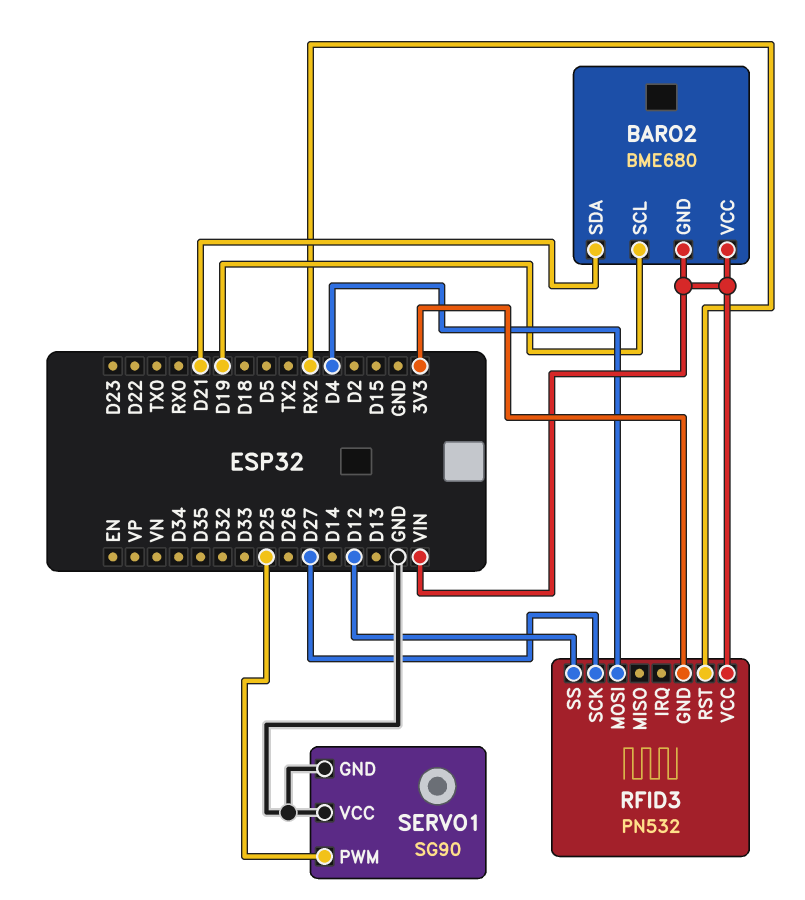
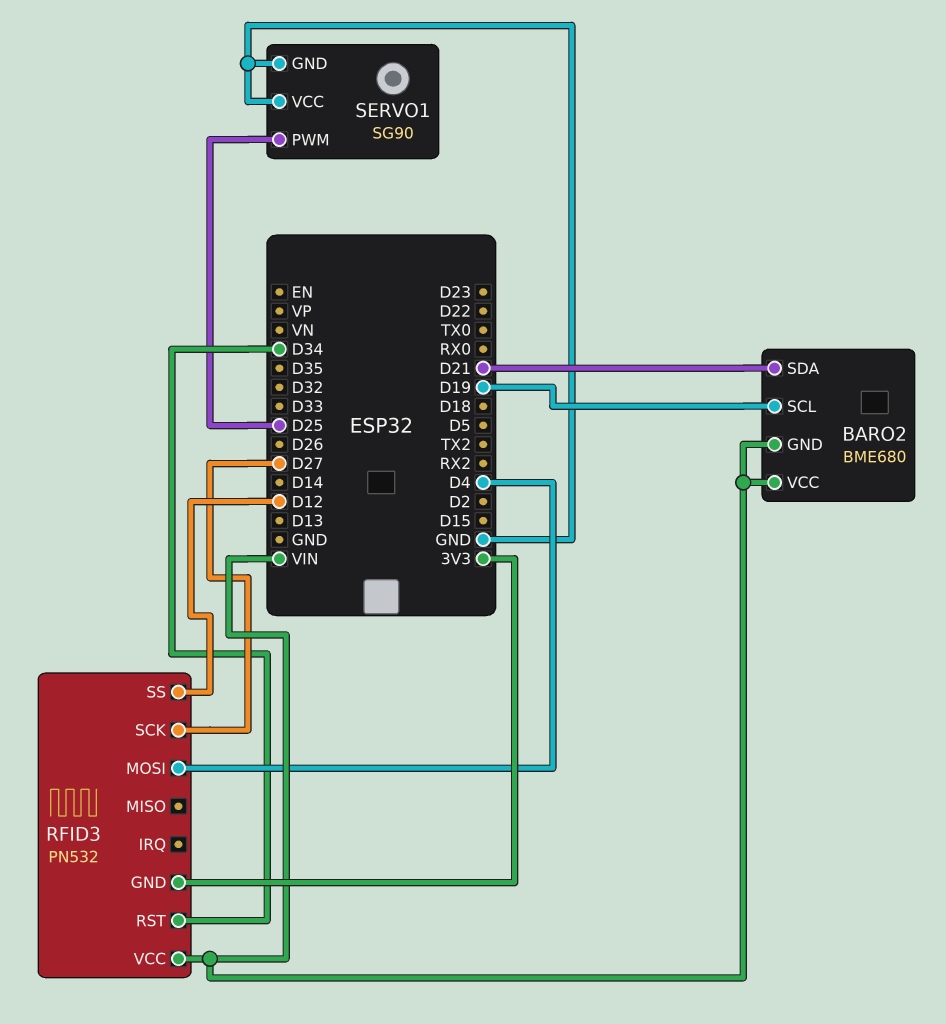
RFID3 pin RST: RX2 -> D34

